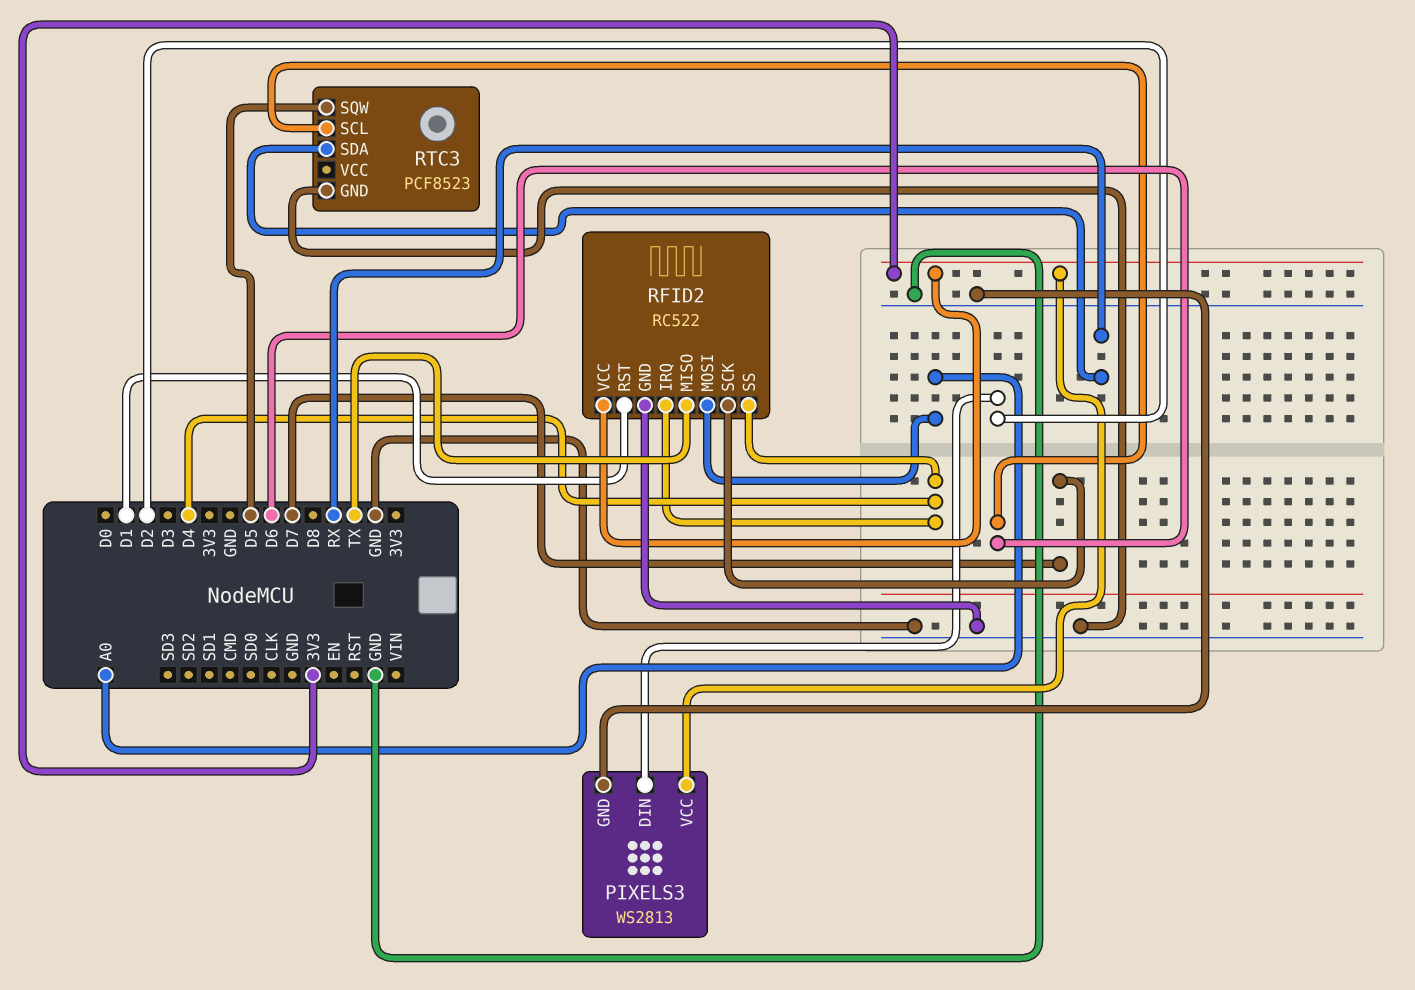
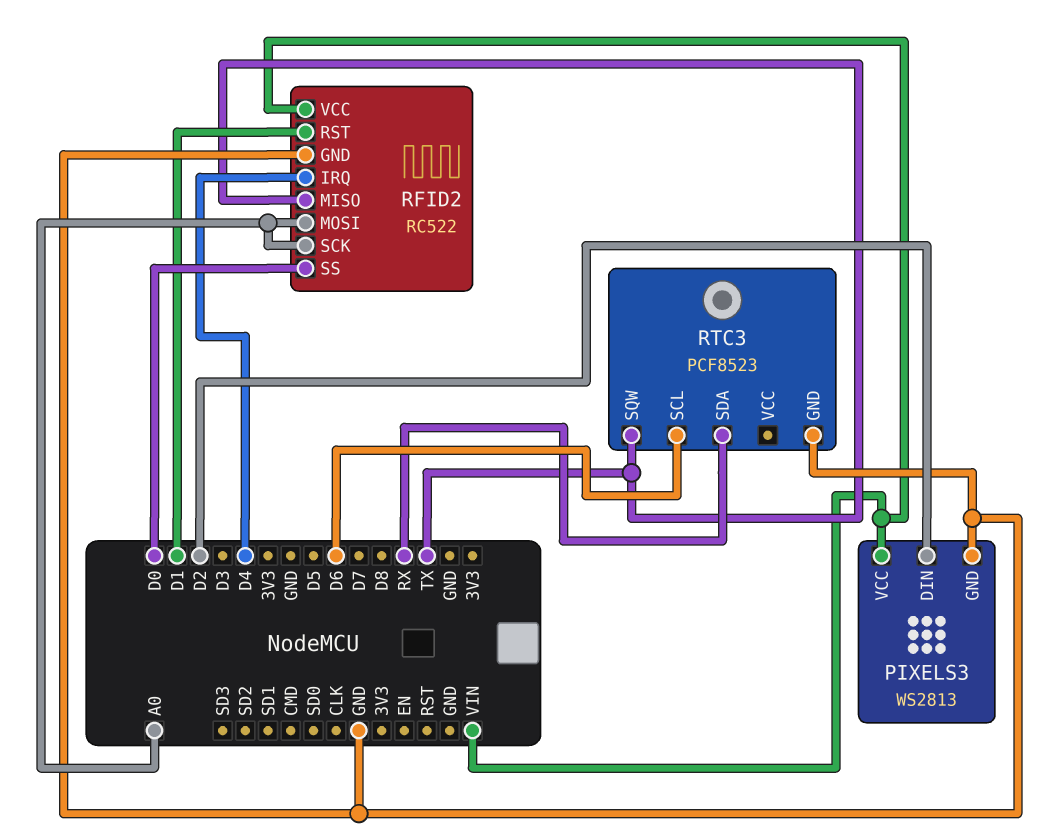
PIXELS3 pin VCC: 3V3 -> VIN
RFID2 pin SCK: D7 -> A0
RFID2 pin SS: D4 -> D0
RFID2 pin VCC: 3V3 -> VIN
RTC3 pin SQW: D5 -> TX

